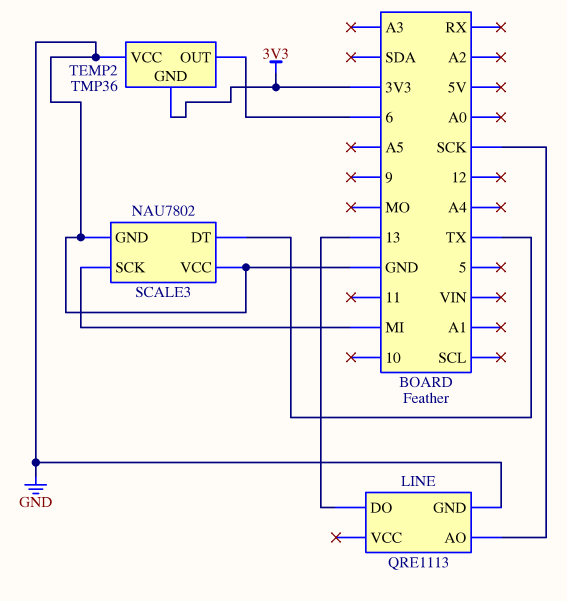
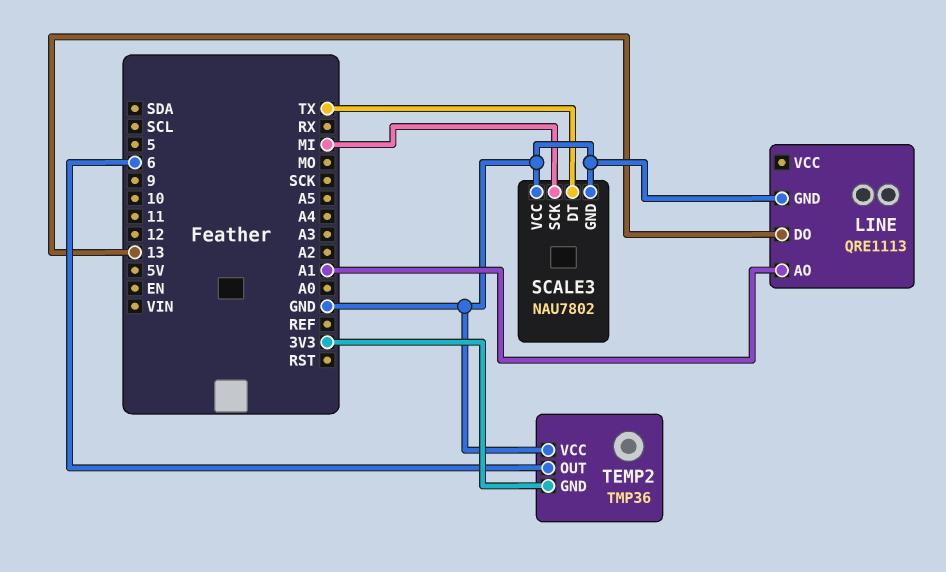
LINE pin AO: SCK -> A1

